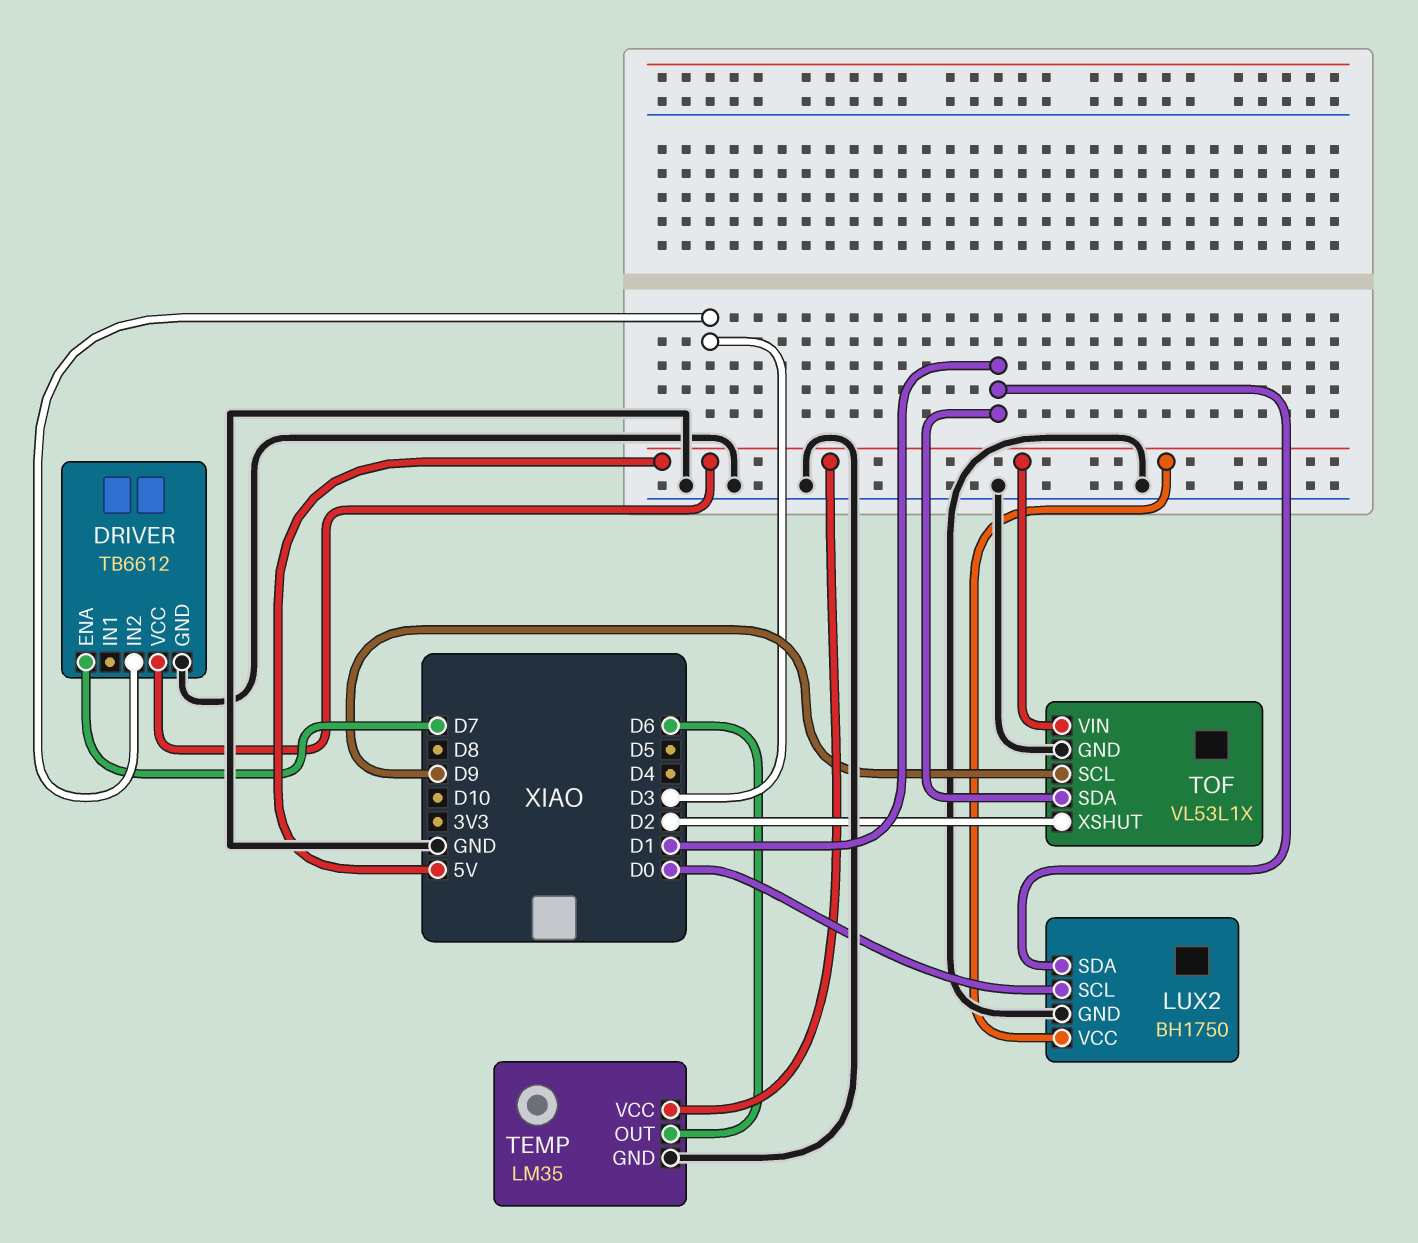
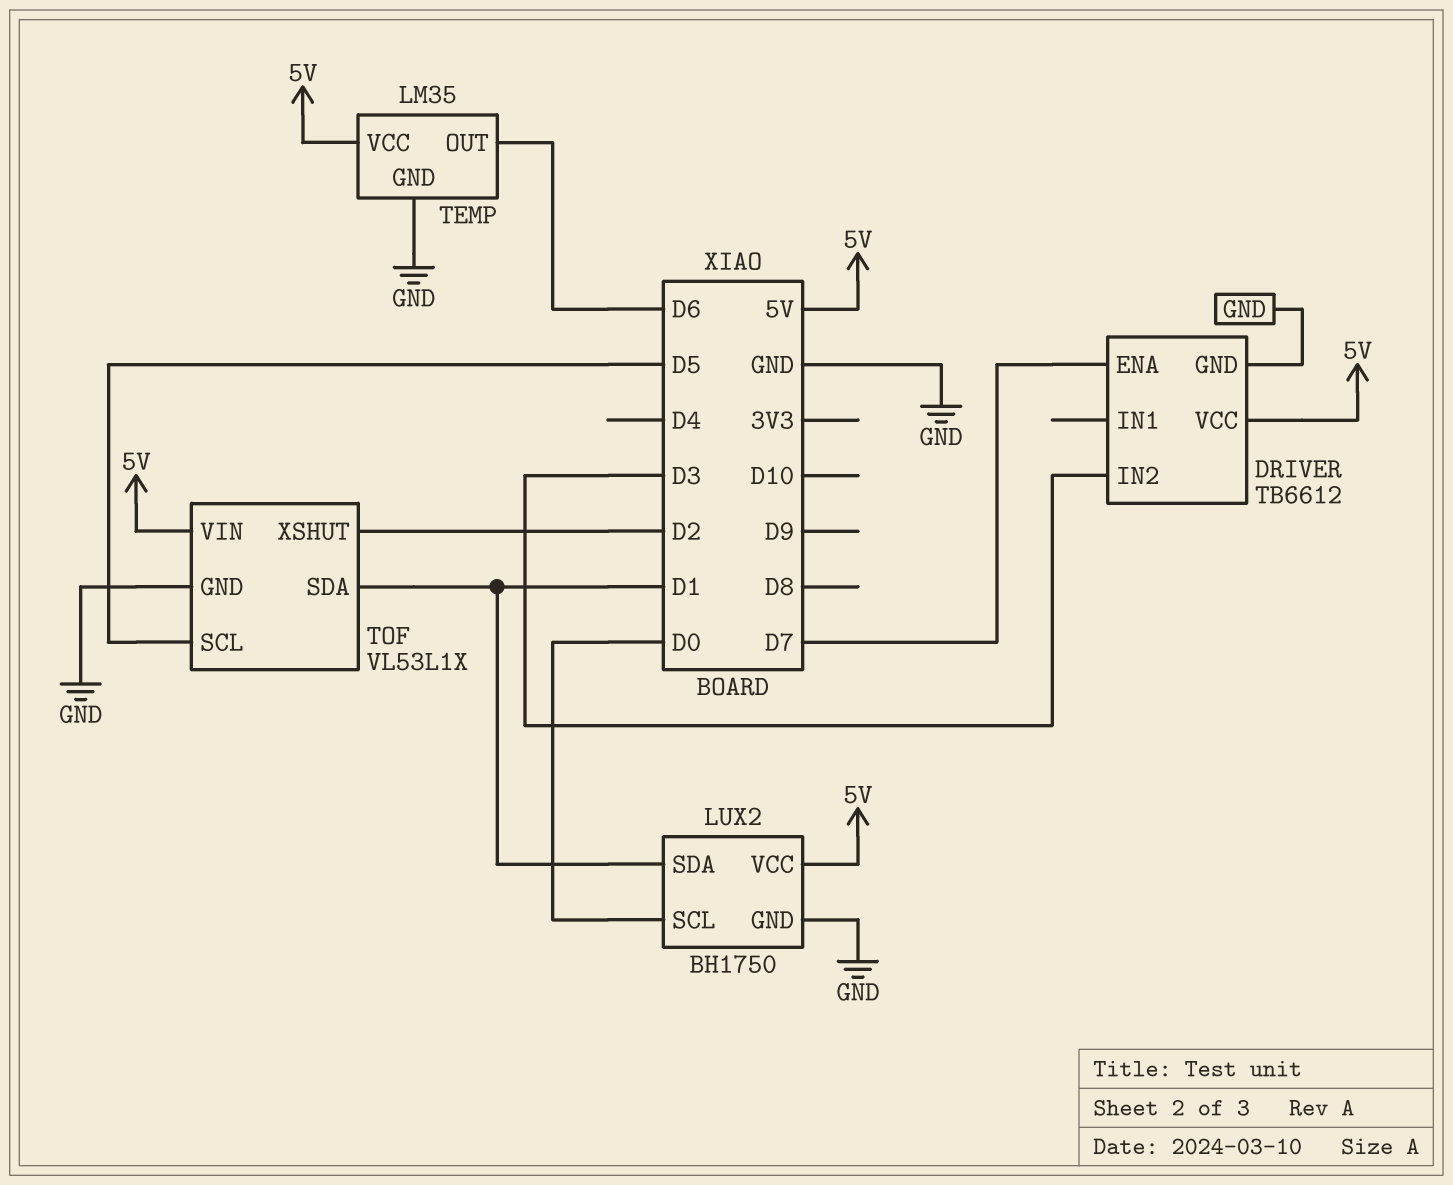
TOF pin SCL: D9 -> D5

